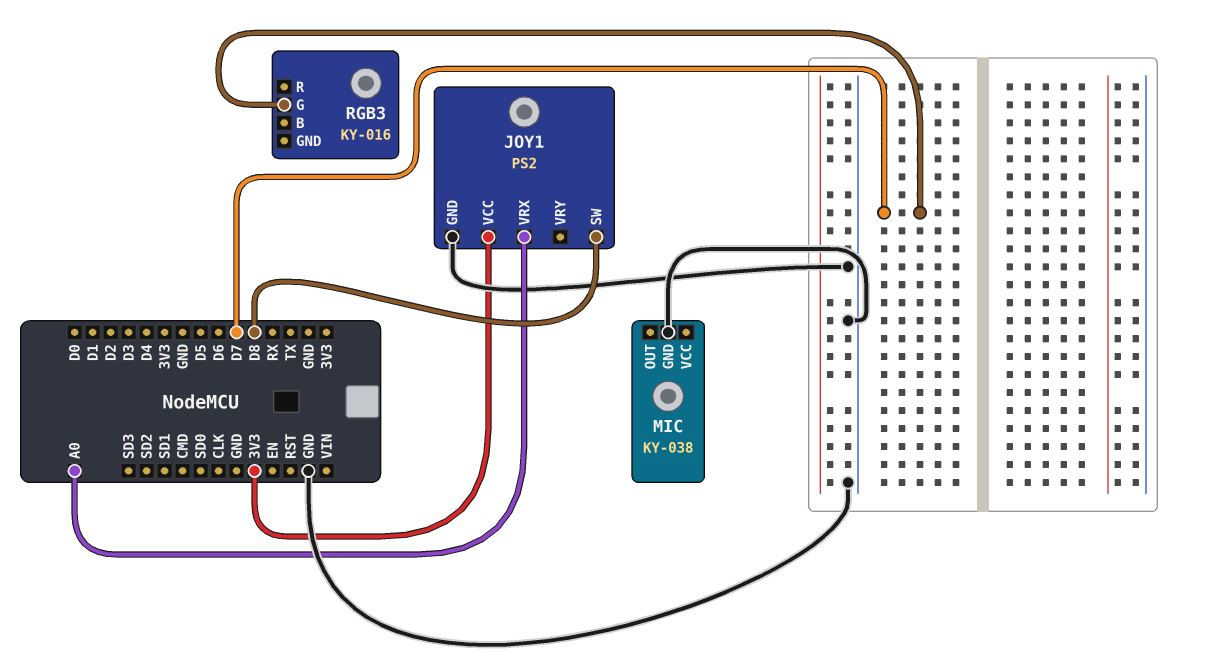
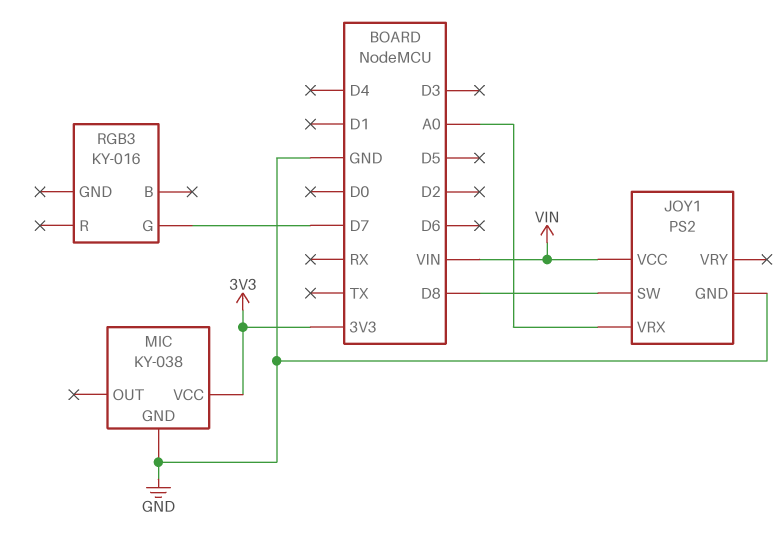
JOY1 pin VCC: 3V3 -> VIN
MIC pin VCC: none -> 3V3

